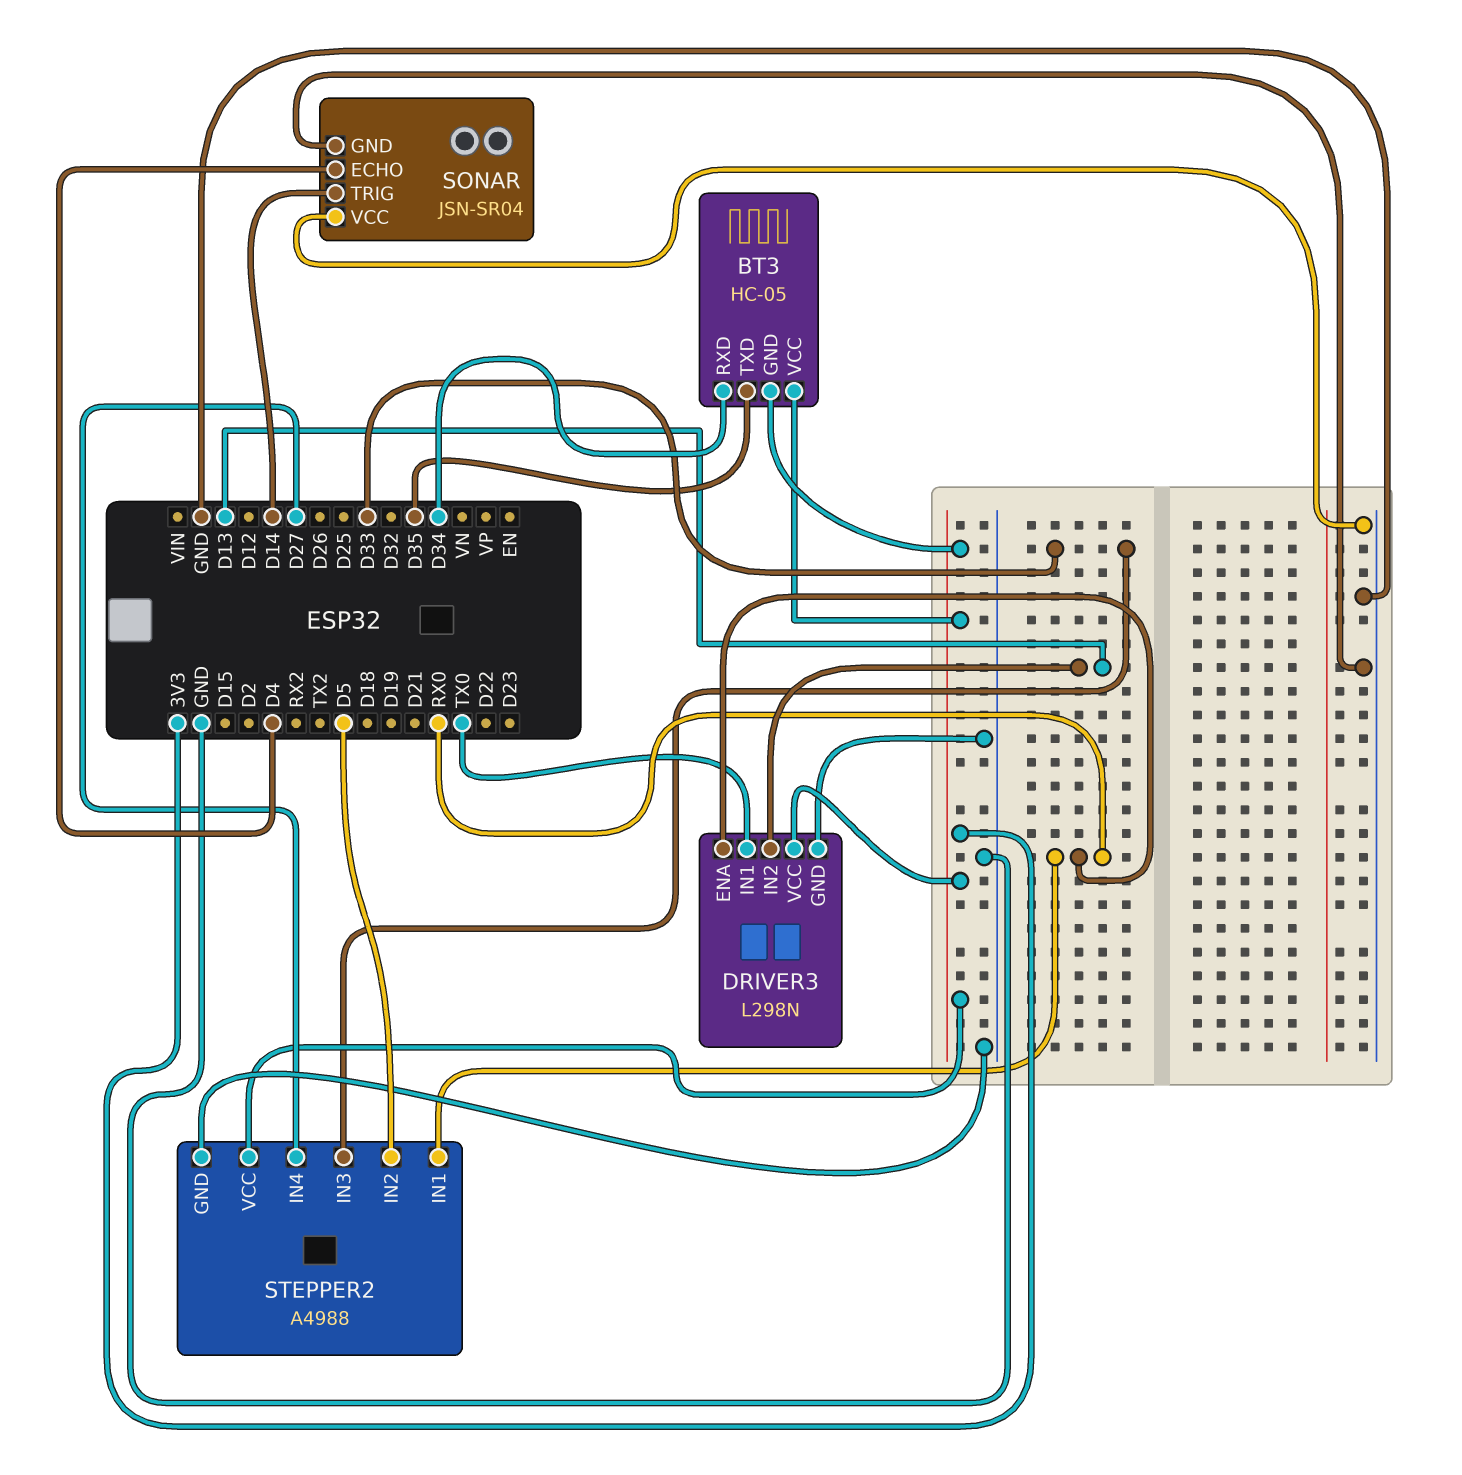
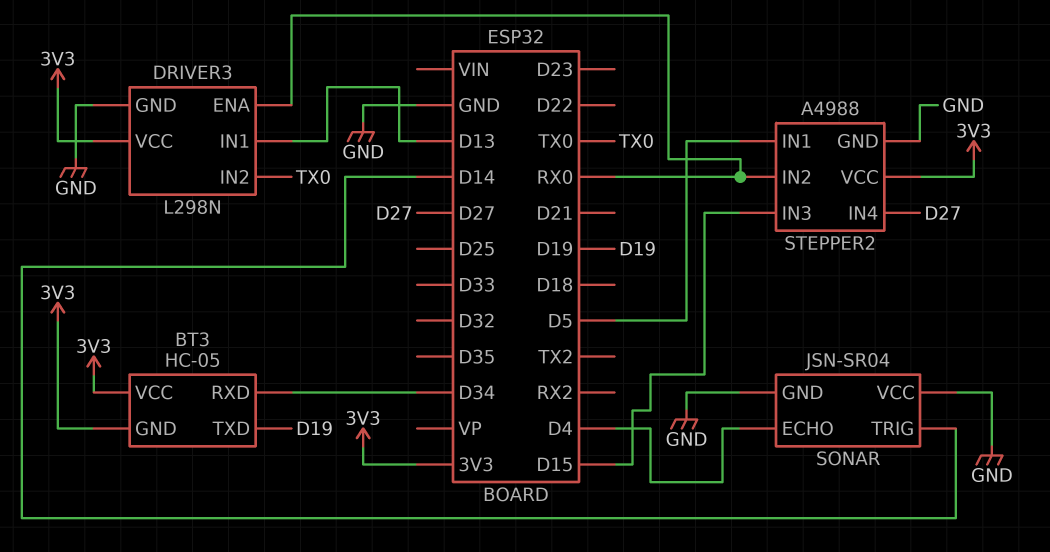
BT3 pin TXD: D35 -> D19
DRIVER3 pin IN1: TX0 -> D13
DRIVER3 pin IN2: D13 -> TX0
STEPPER2 pin IN1: RX0 -> D5
STEPPER2 pin IN2: D5 -> RX0
STEPPER2 pin IN3: D33 -> D15

